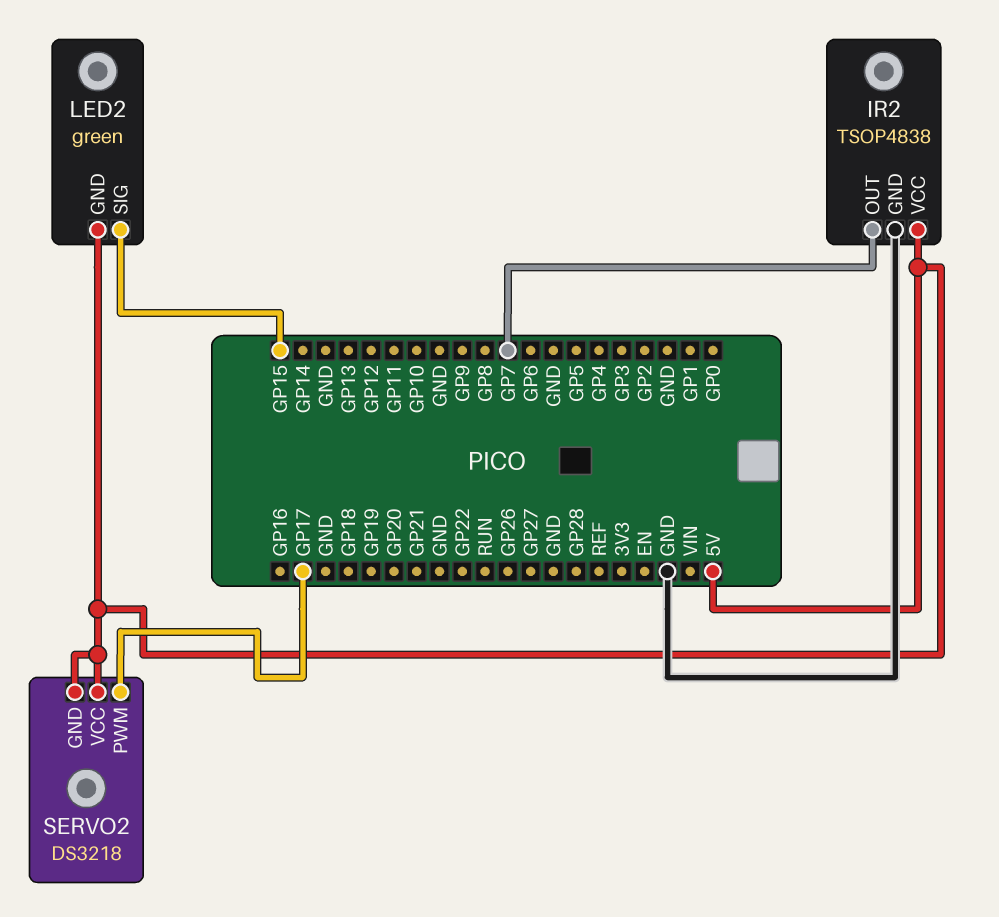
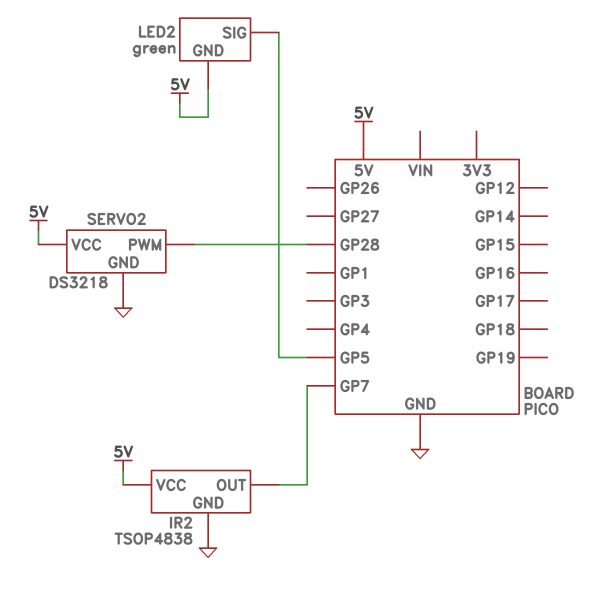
LED2 pin SIG: GP15 -> GP5
SERVO2 pin GND: 5V -> GND
SERVO2 pin PWM: GP17 -> GP28

